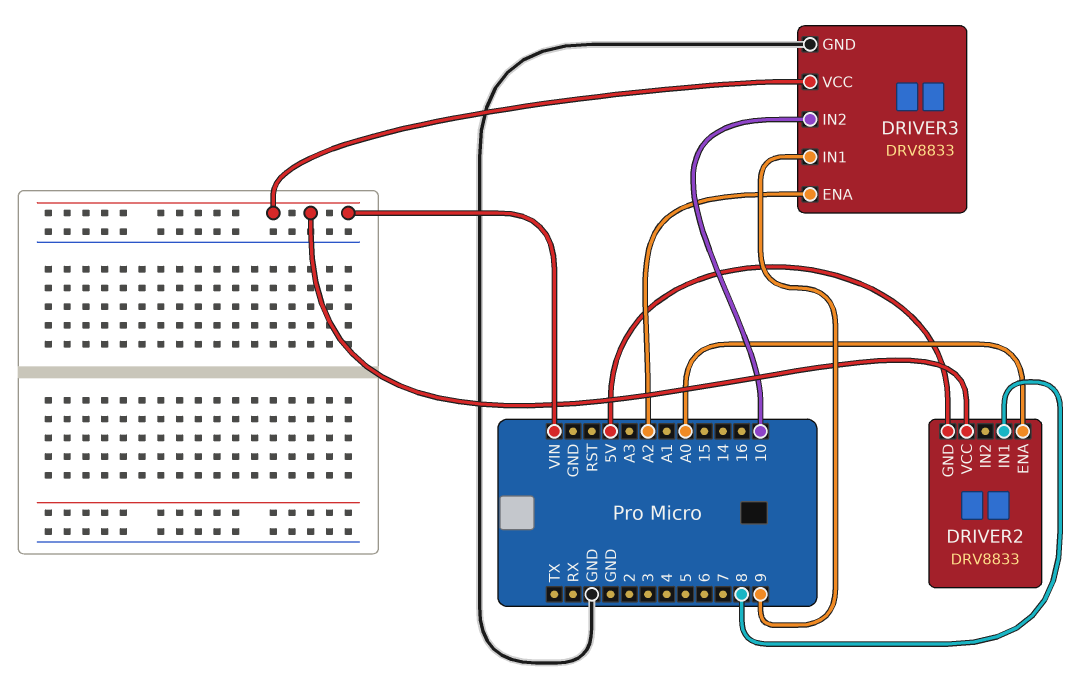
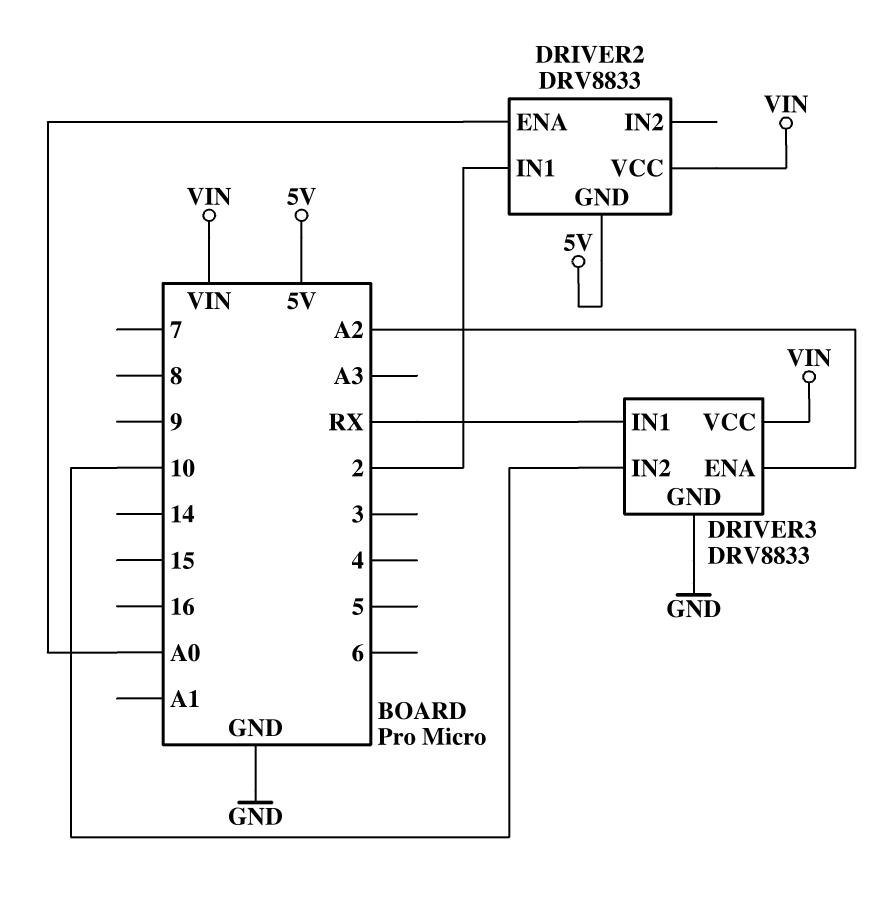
DRIVER2 pin IN1: 8 -> 2
DRIVER3 pin IN1: 9 -> RX

